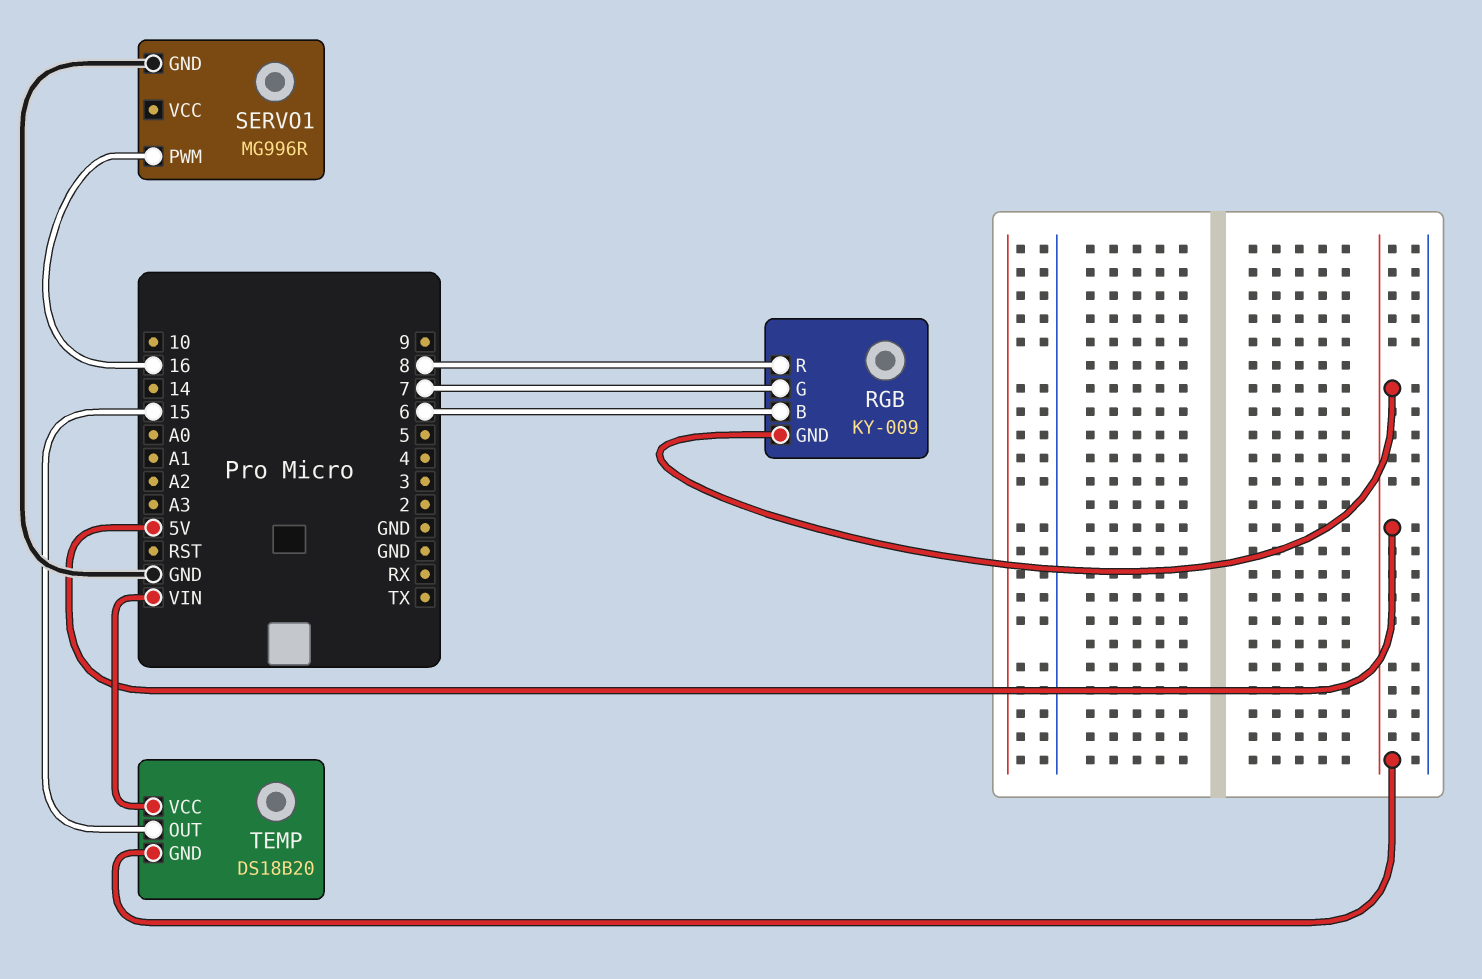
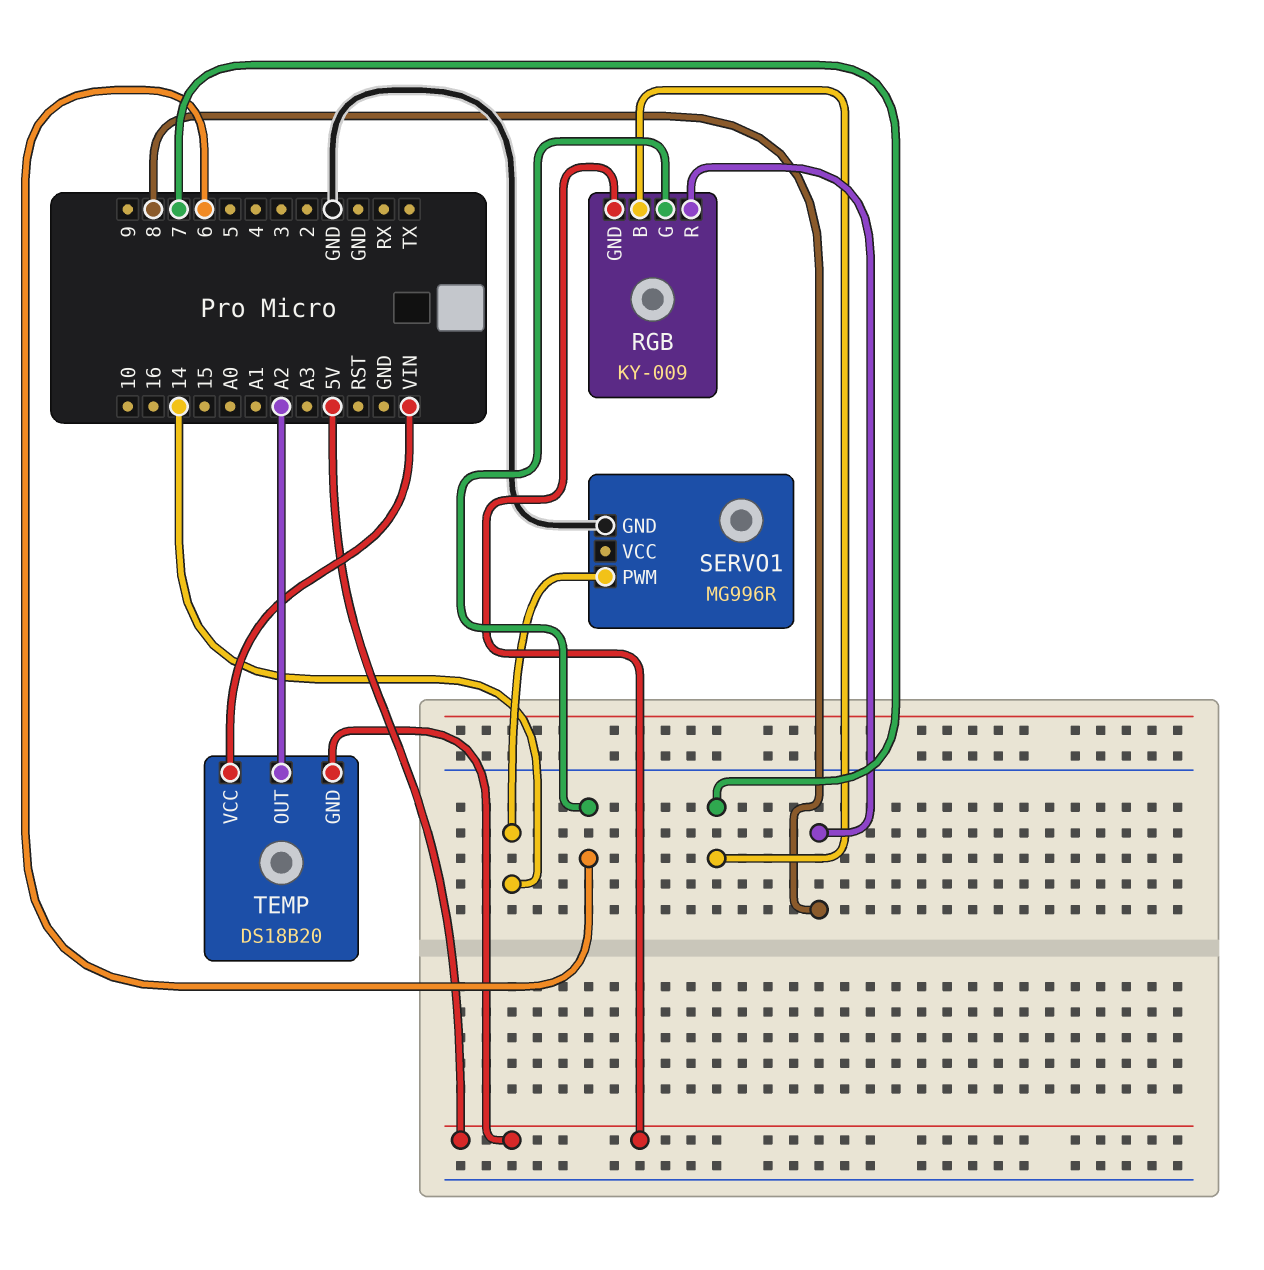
RGB pin B: 6 -> 7
RGB pin G: 7 -> 6
SERVO1 pin PWM: 16 -> 14
TEMP pin OUT: 15 -> A2

